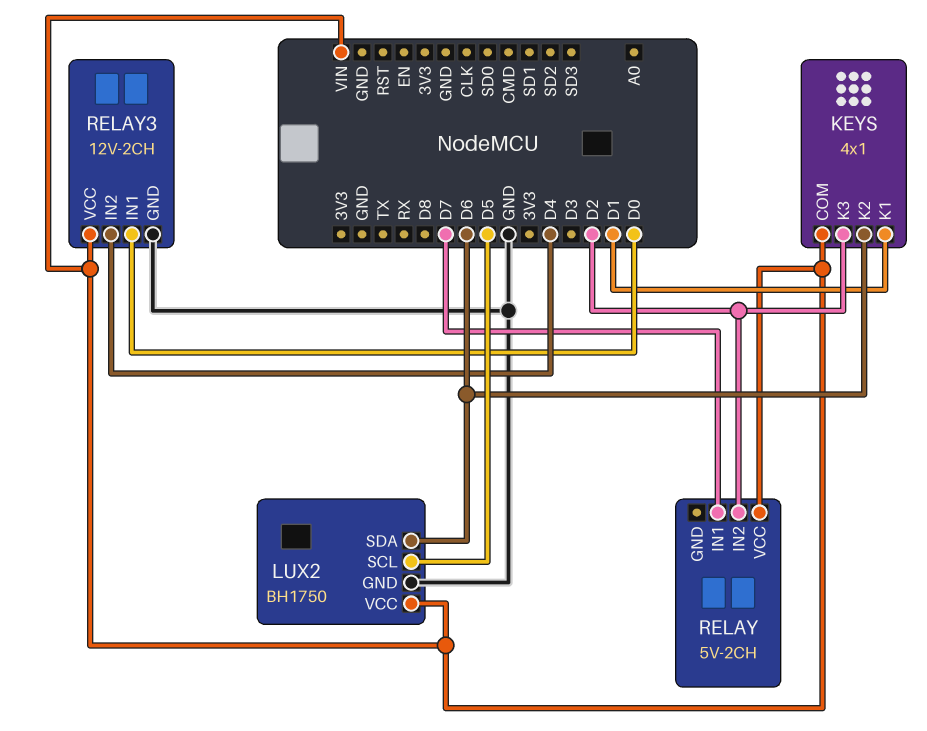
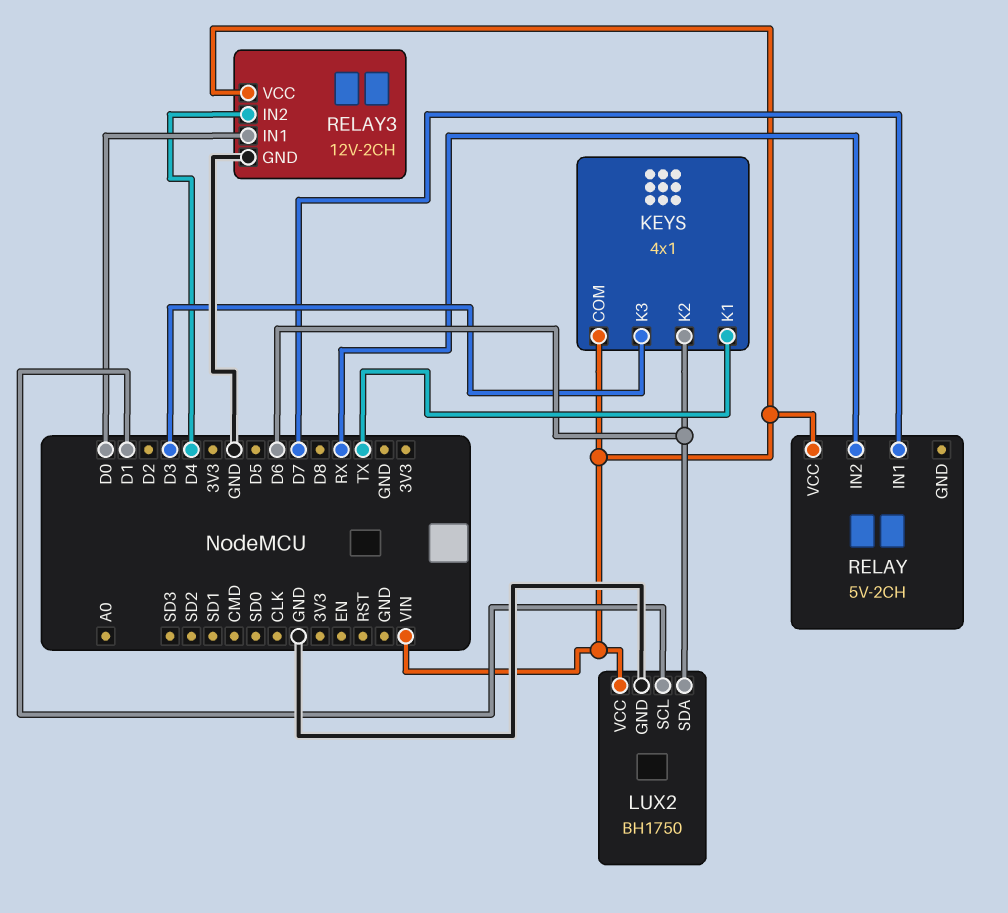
KEYS pin K1: D1 -> TX
KEYS pin K3: D2 -> D3
LUX2 pin SCL: D5 -> D1
RELAY pin IN2: D2 -> RX

